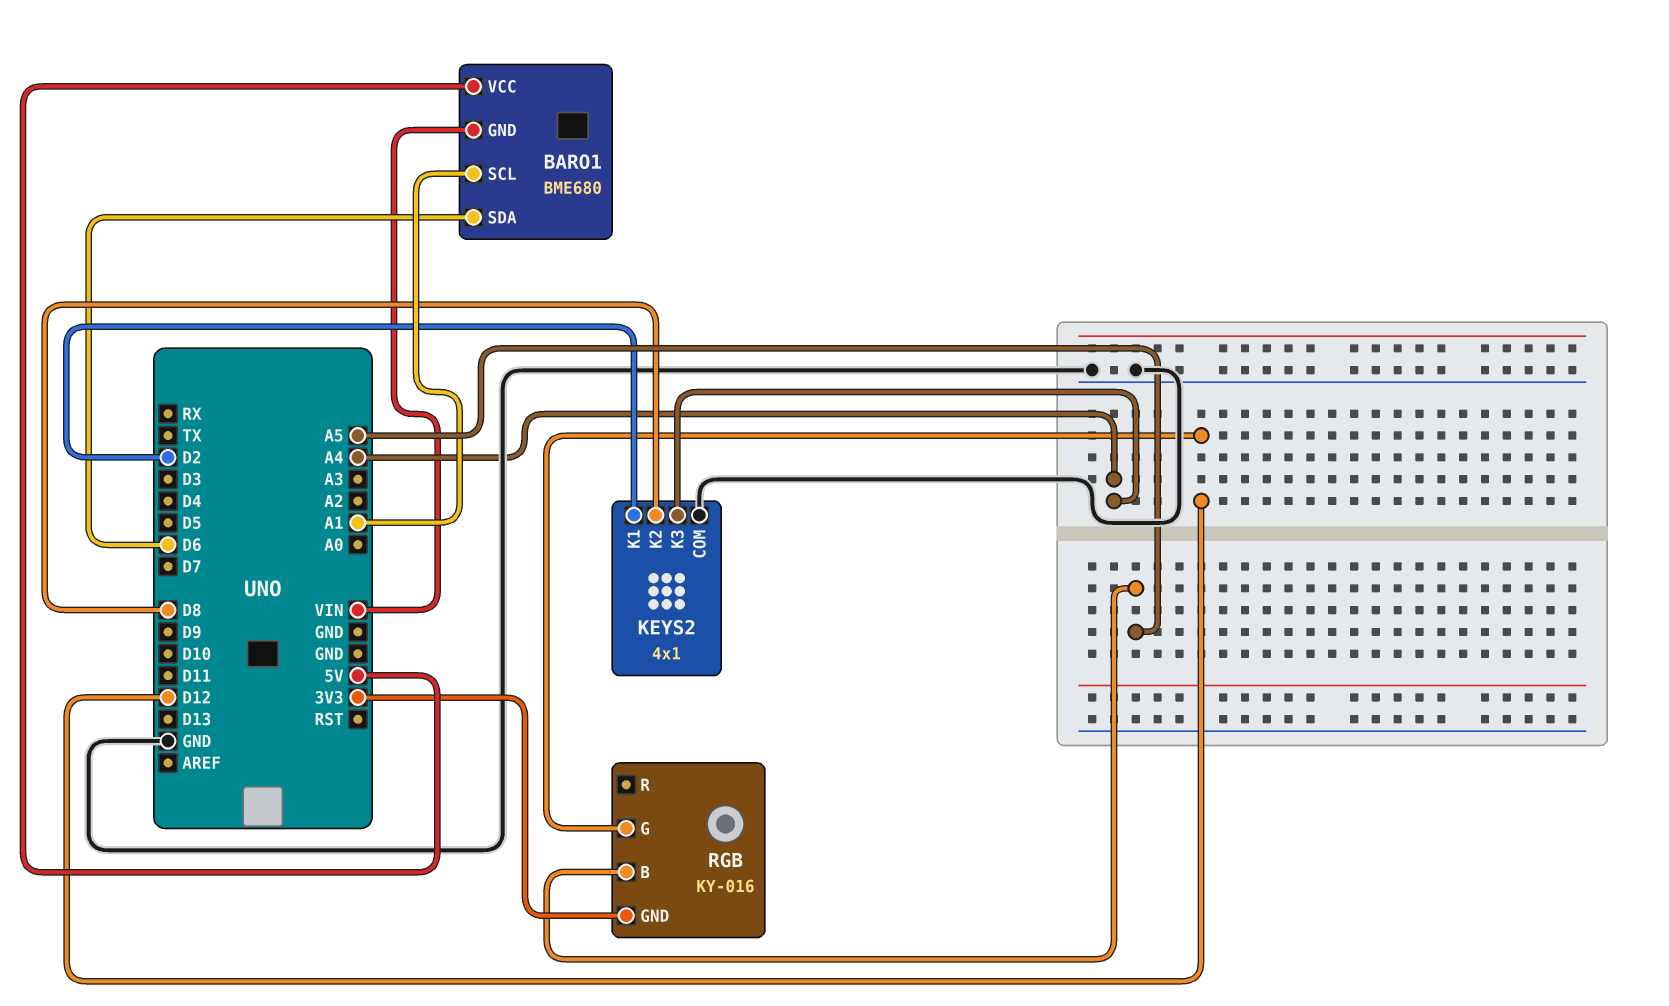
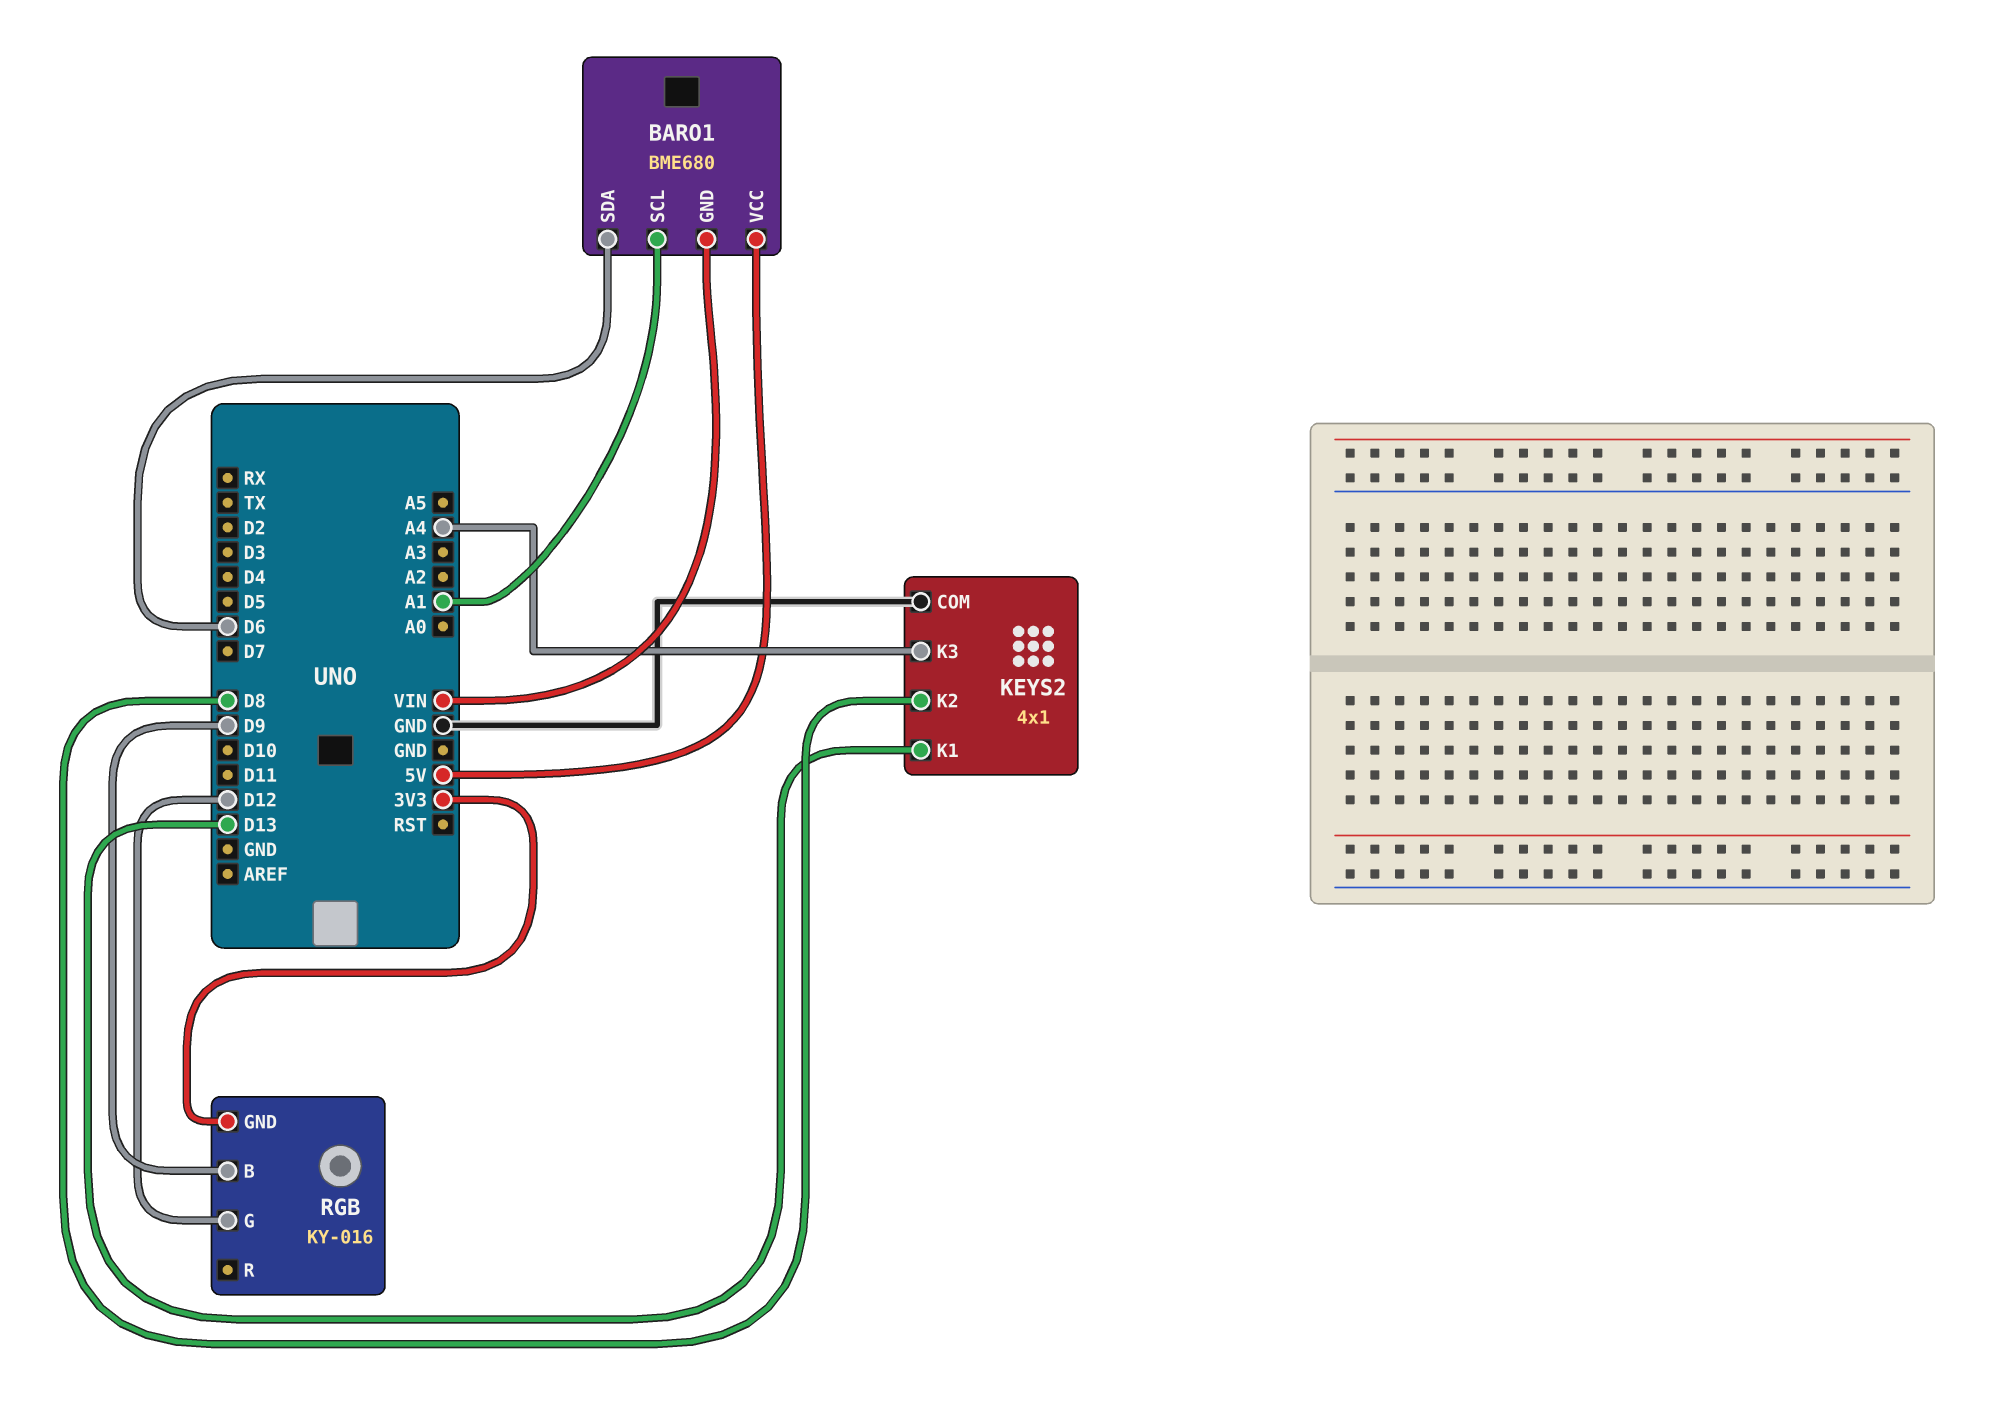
KEYS2 pin K1: D2 -> D13
RGB pin B: A5 -> D9

